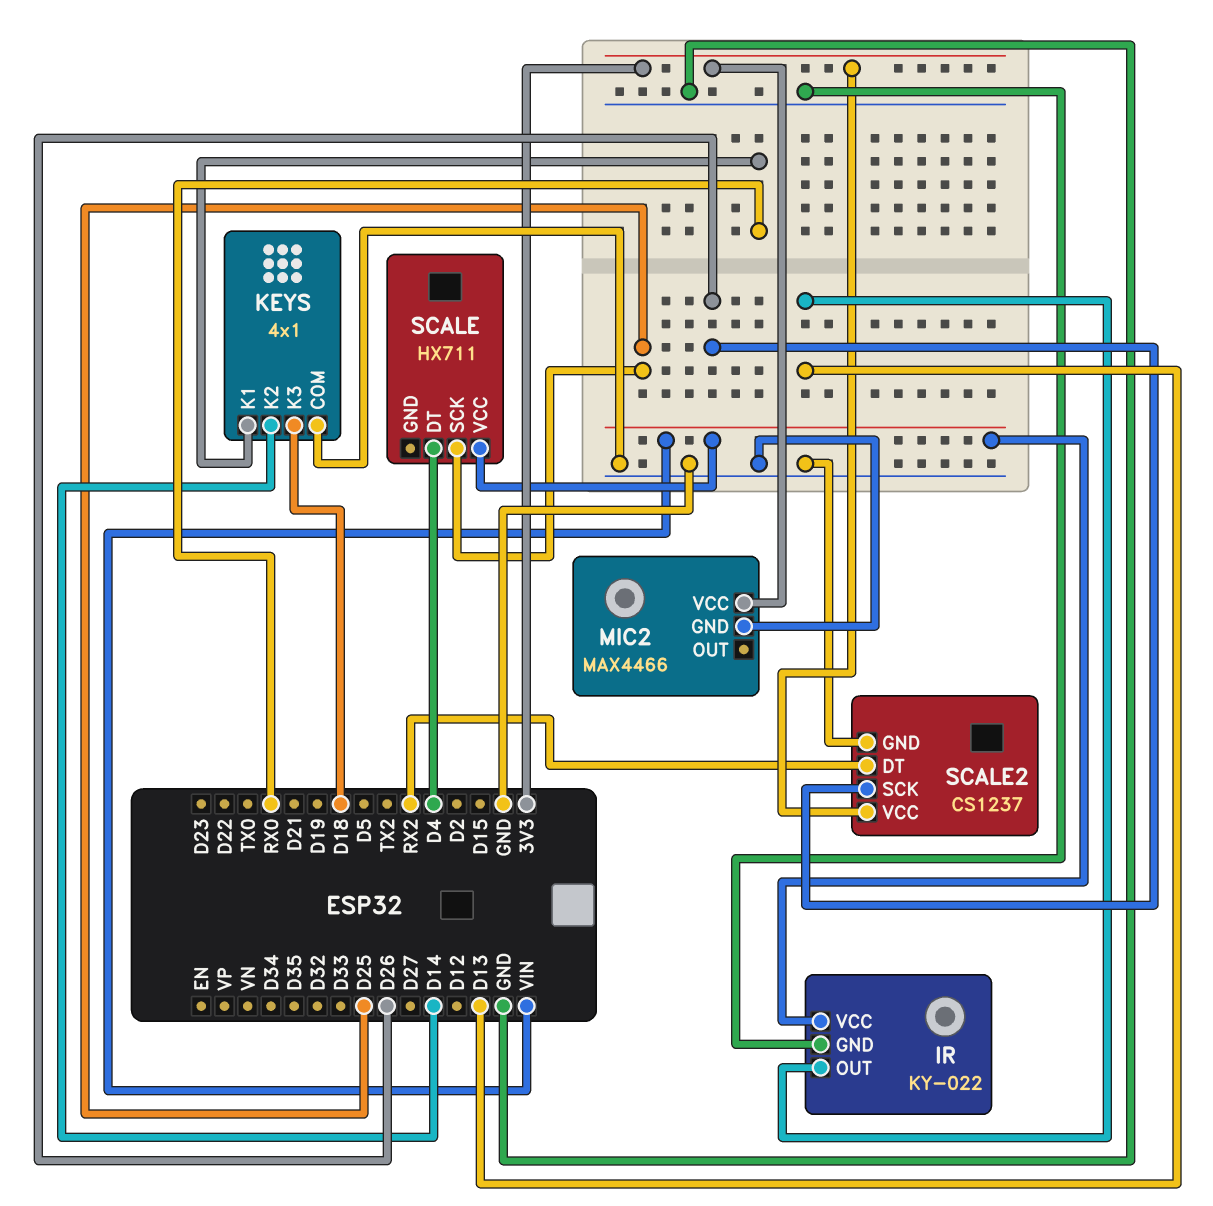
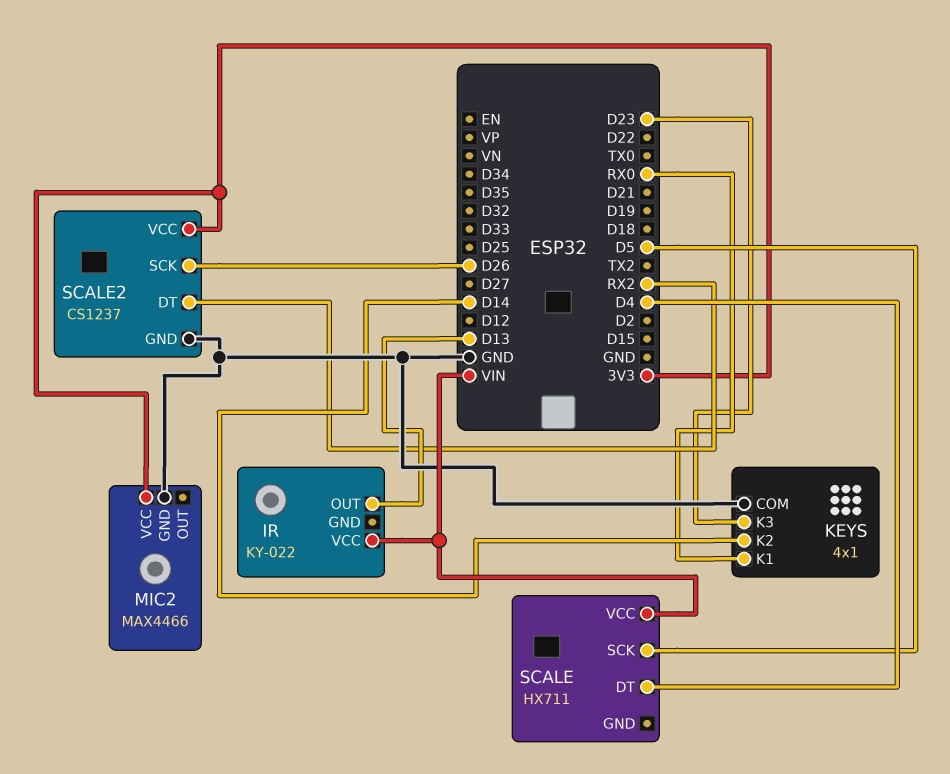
IR pin GND: GND -> none
KEYS pin K3: D18 -> D23
SCALE pin SCK: D25 -> D5

